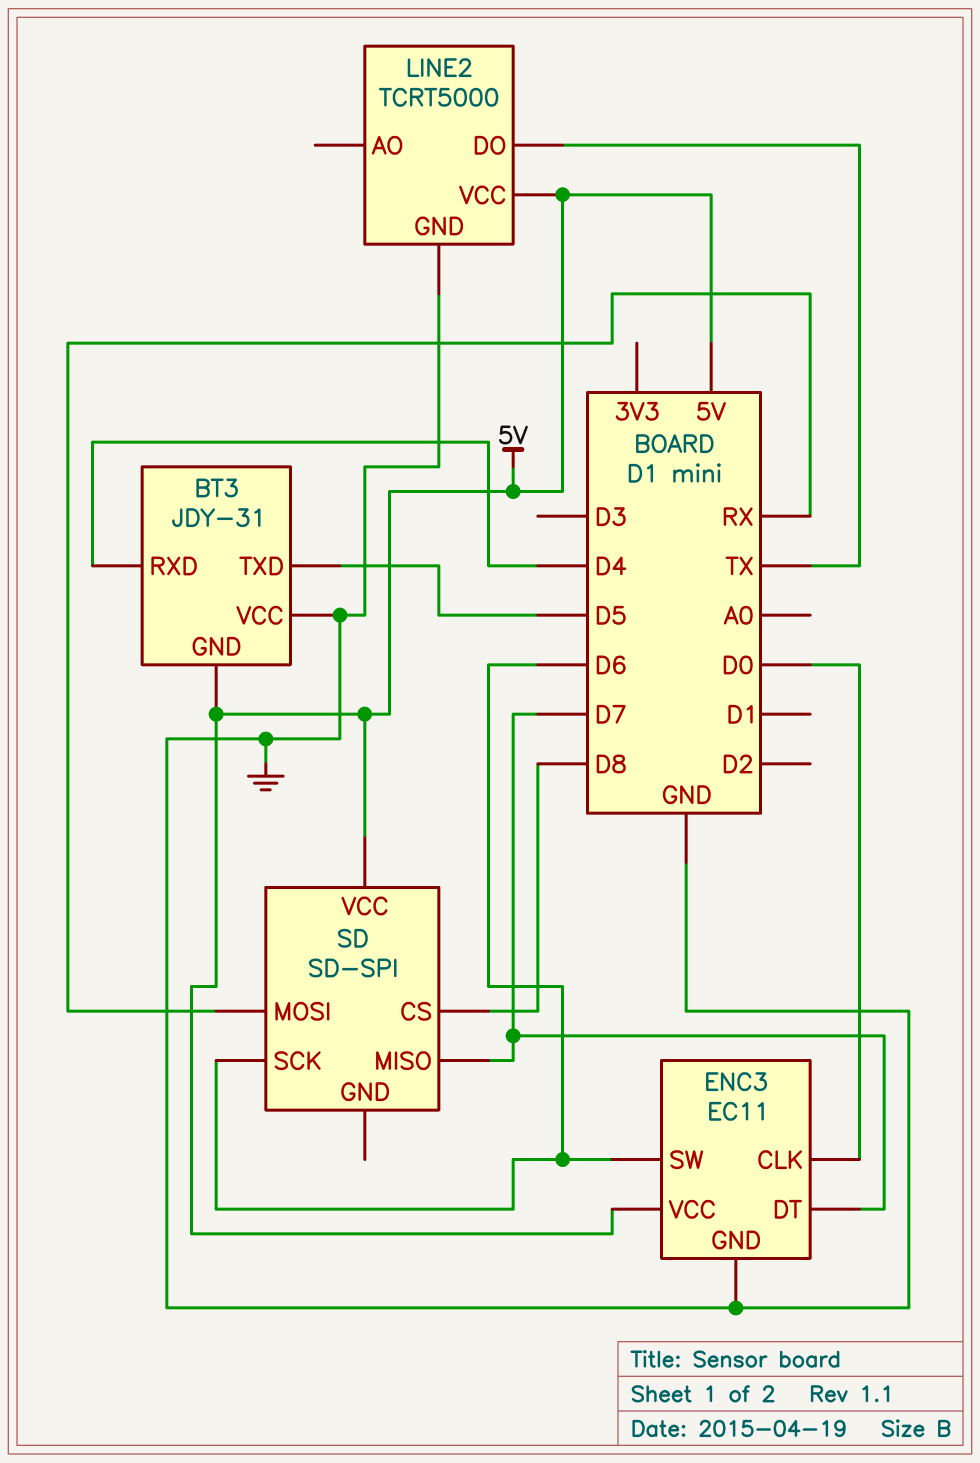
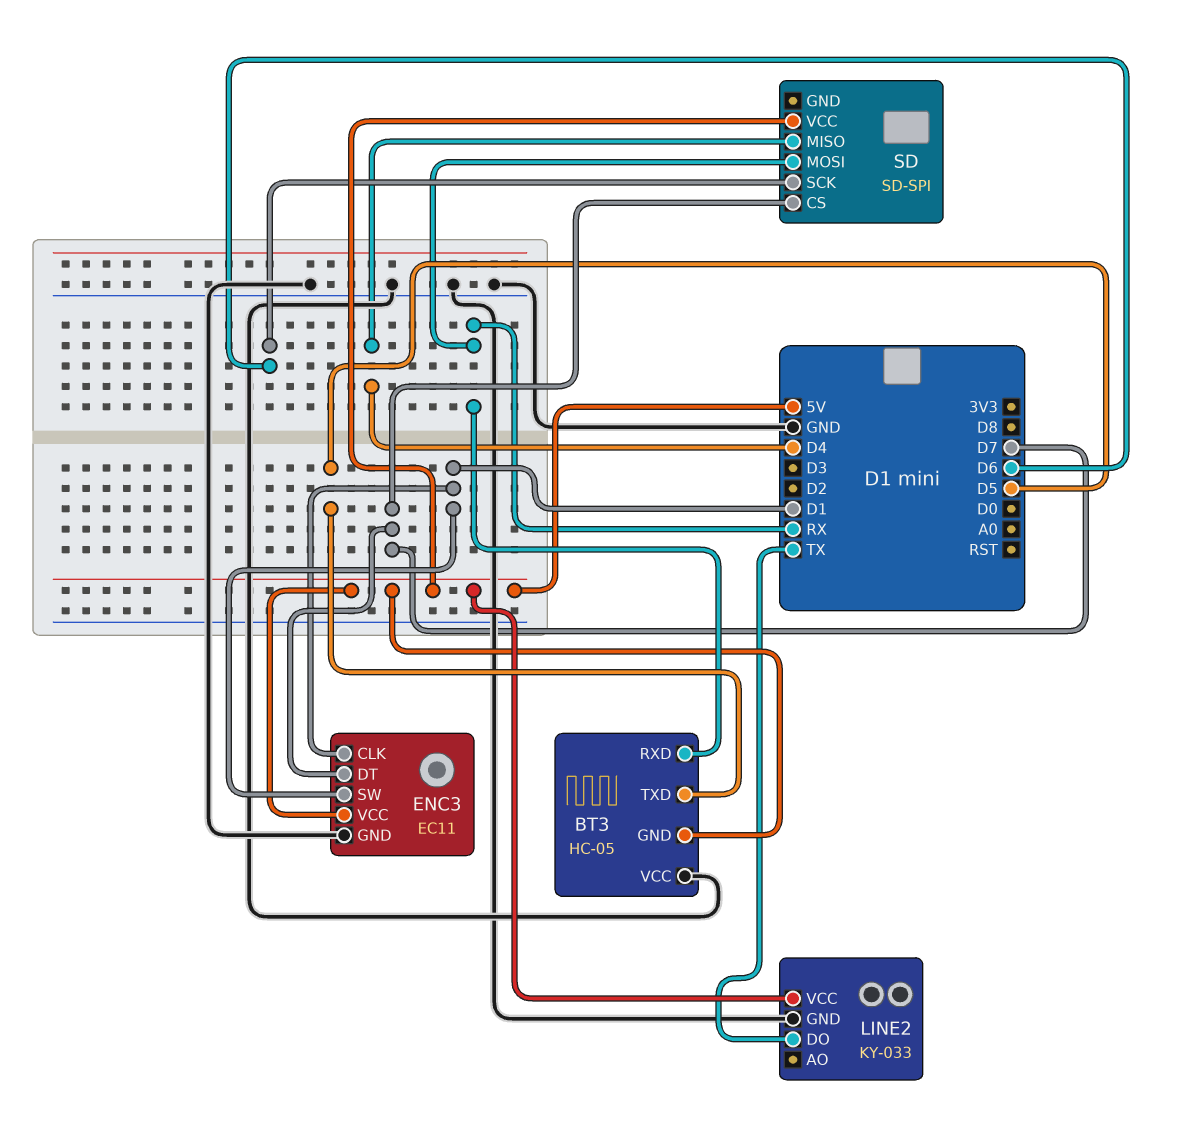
BT3: JDY-31 -> HC-05
BT3 pin RXD: D4 -> RX
ENC3 pin CLK: D0 -> D1
ENC3 pin SW: D6 -> D1
LINE2: TCRT5000 -> KY-033
SD pin CS: D8 -> D7
SD pin MISO: D7 -> D4

